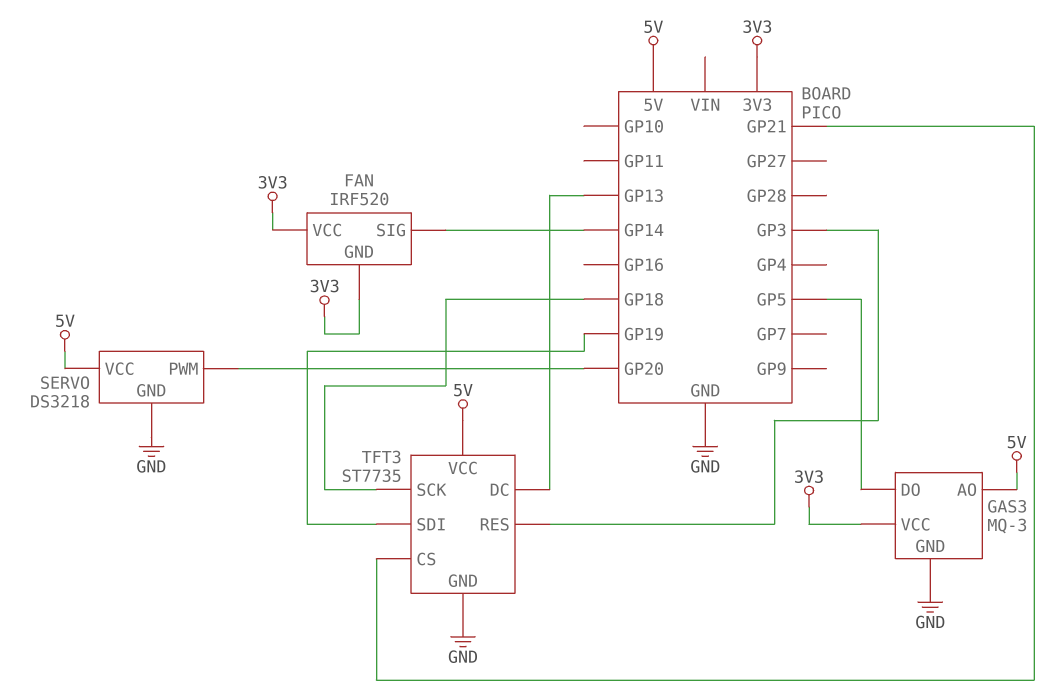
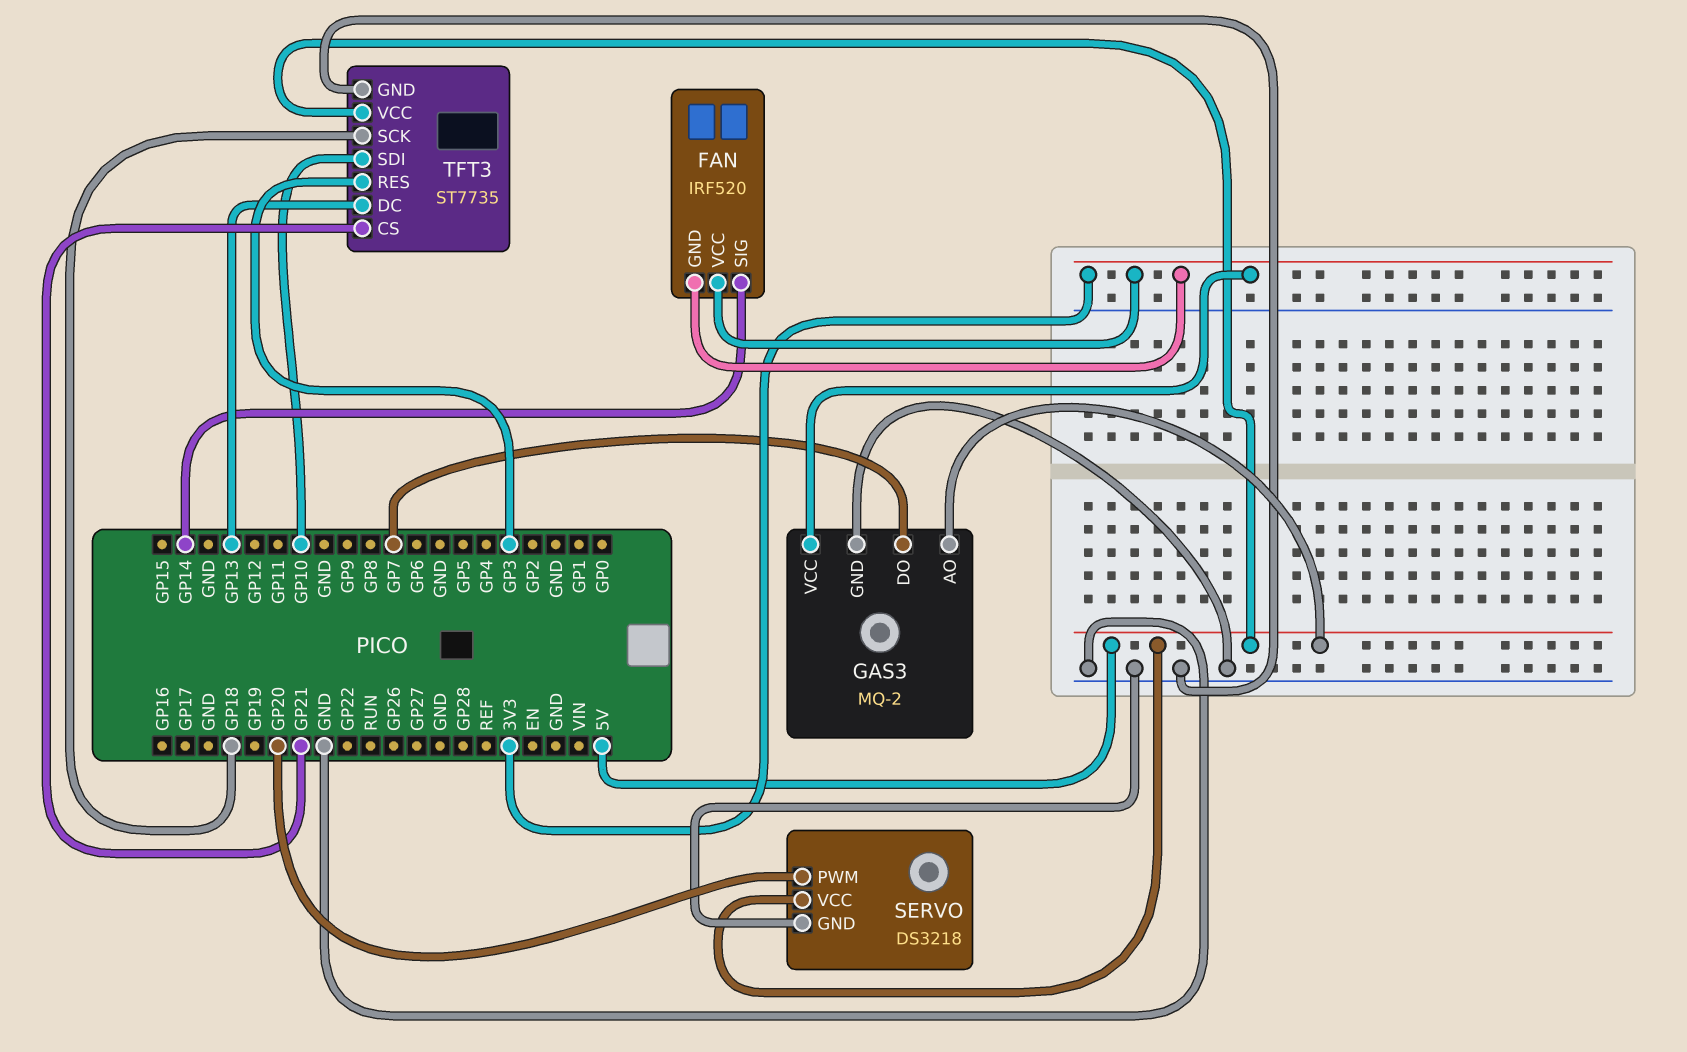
GAS3: MQ-3 -> MQ-2
GAS3 pin DO: GP5 -> GP7
TFT3 pin SDI: GP19 -> GP10

